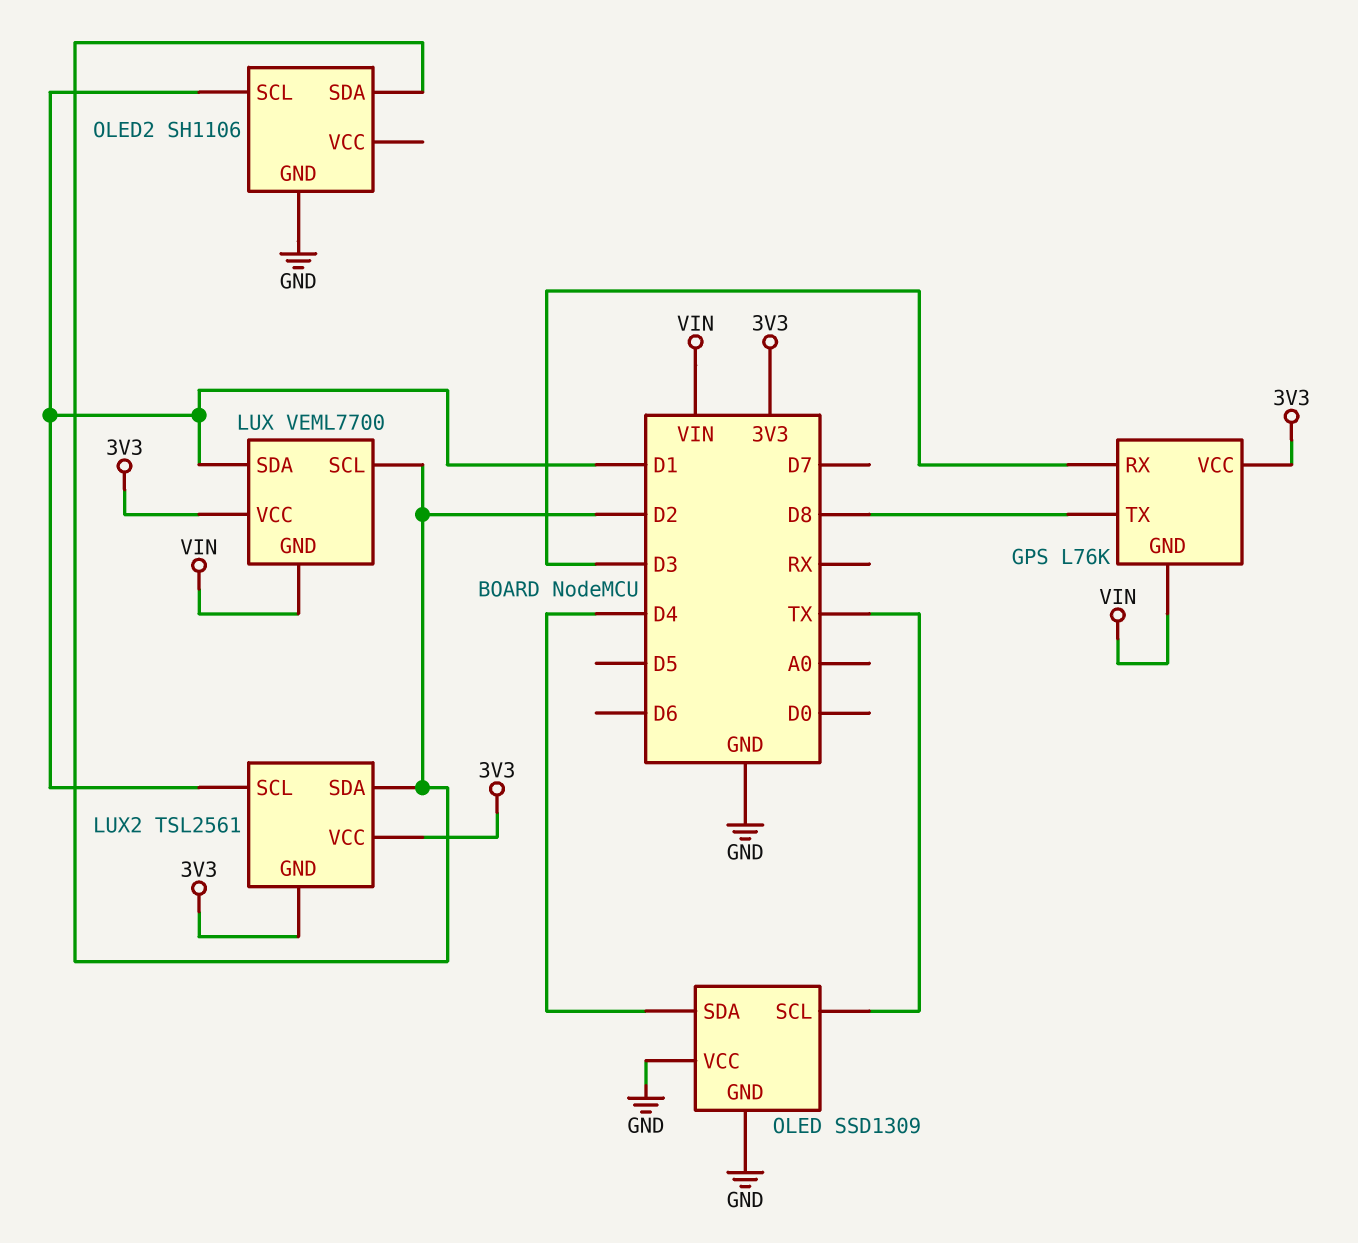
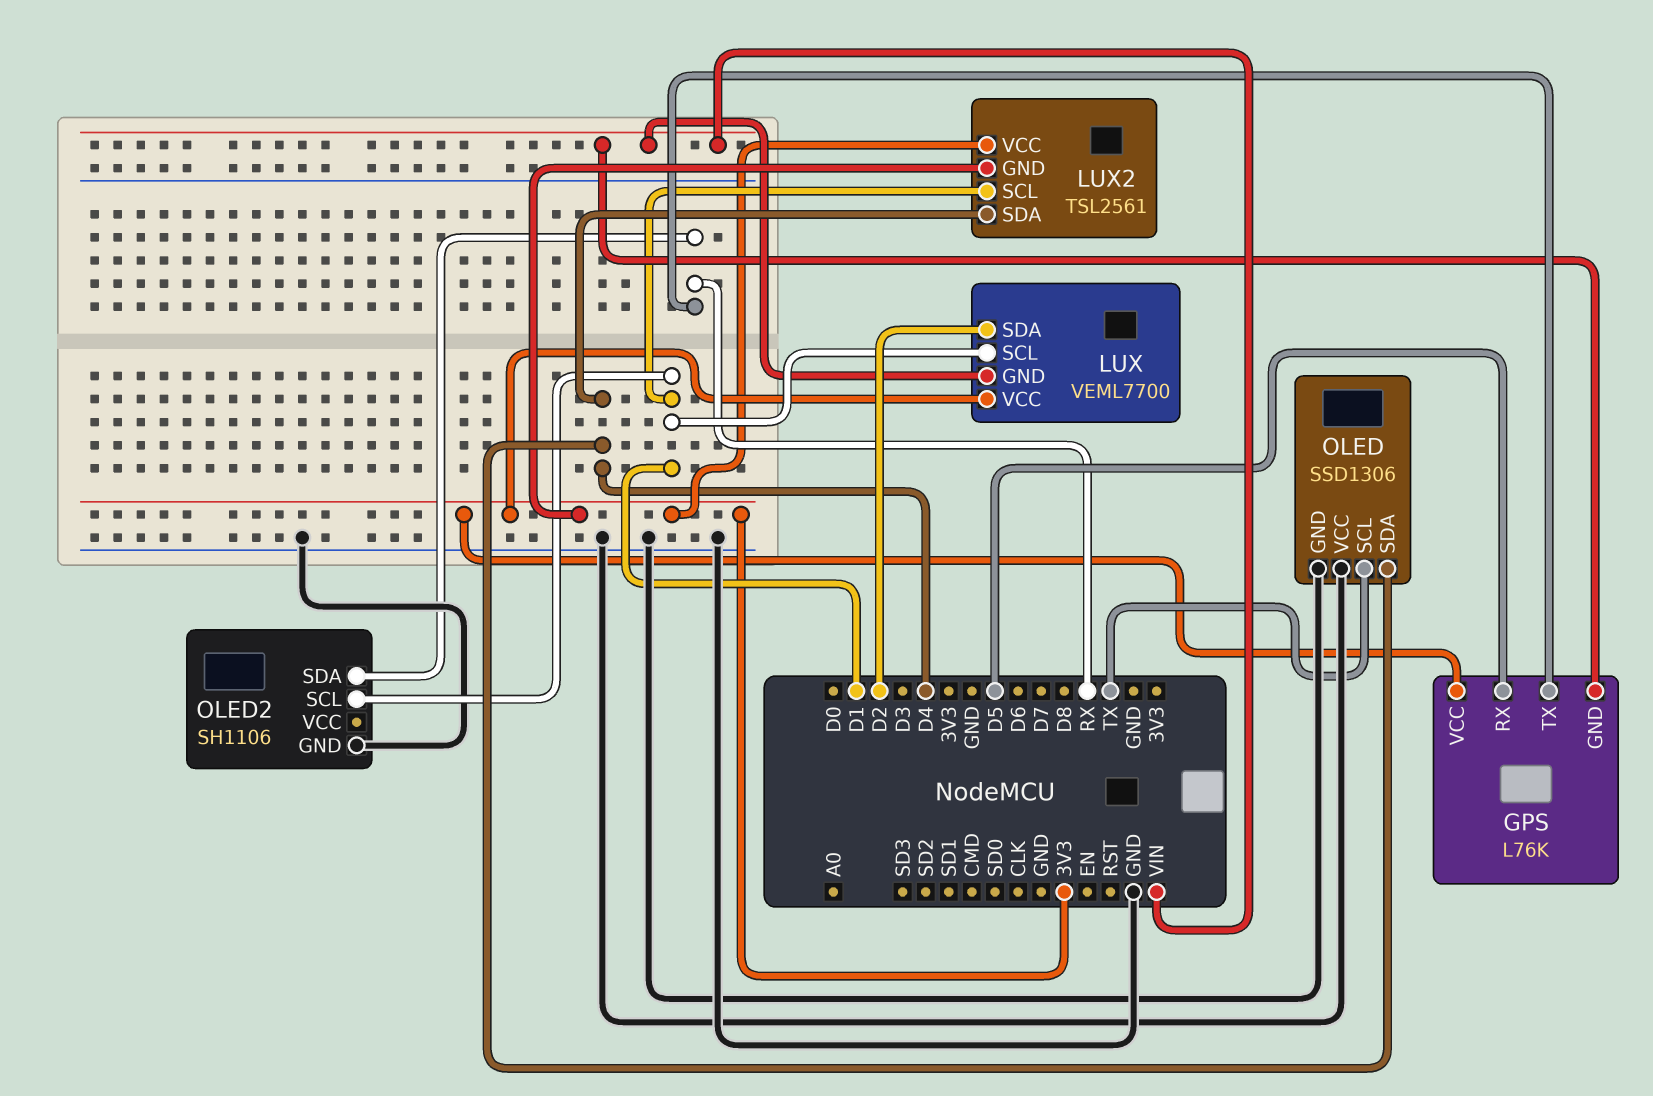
GPS pin RX: D3 -> D5
GPS pin TX: D8 -> RX
LUX pin SCL: D2 -> D1
LUX pin SDA: D1 -> D2
LUX2 pin SDA: D2 -> D4
OLED: SSD1309 -> SSD1306
OLED2 pin SDA: D2 -> RX

